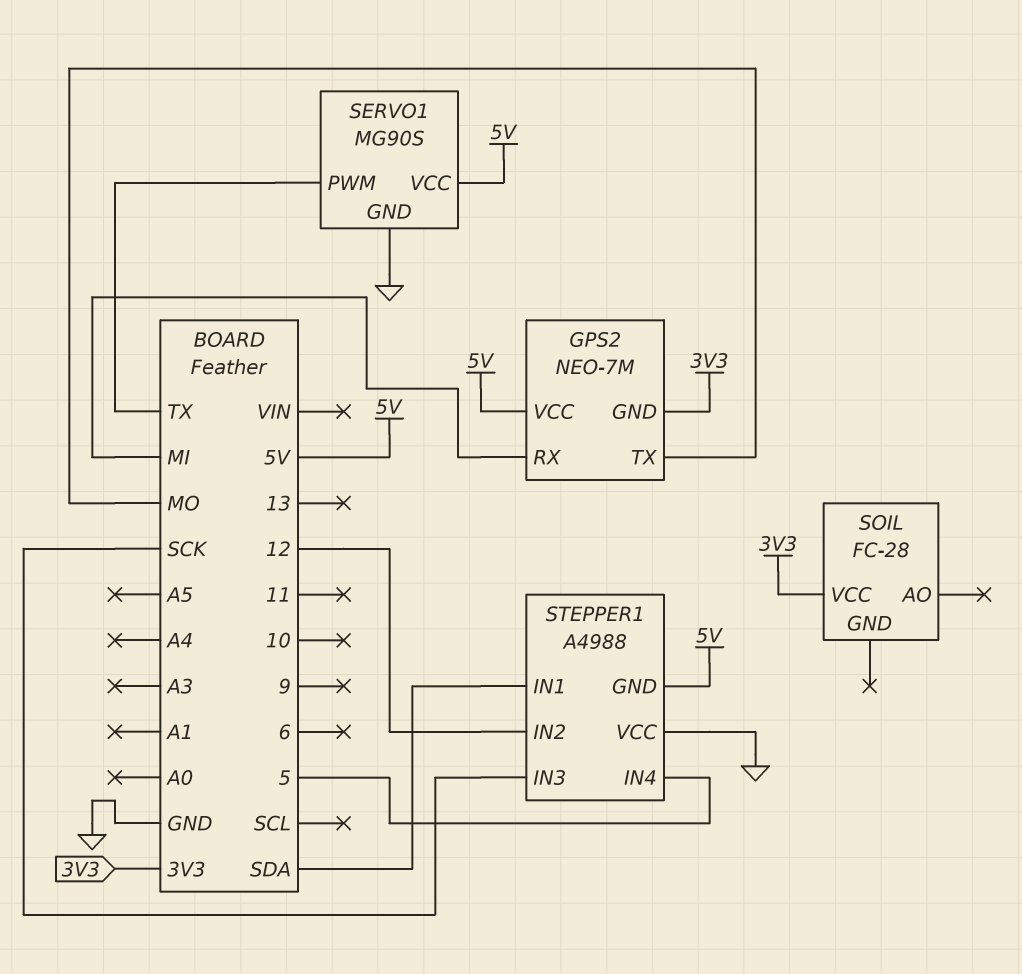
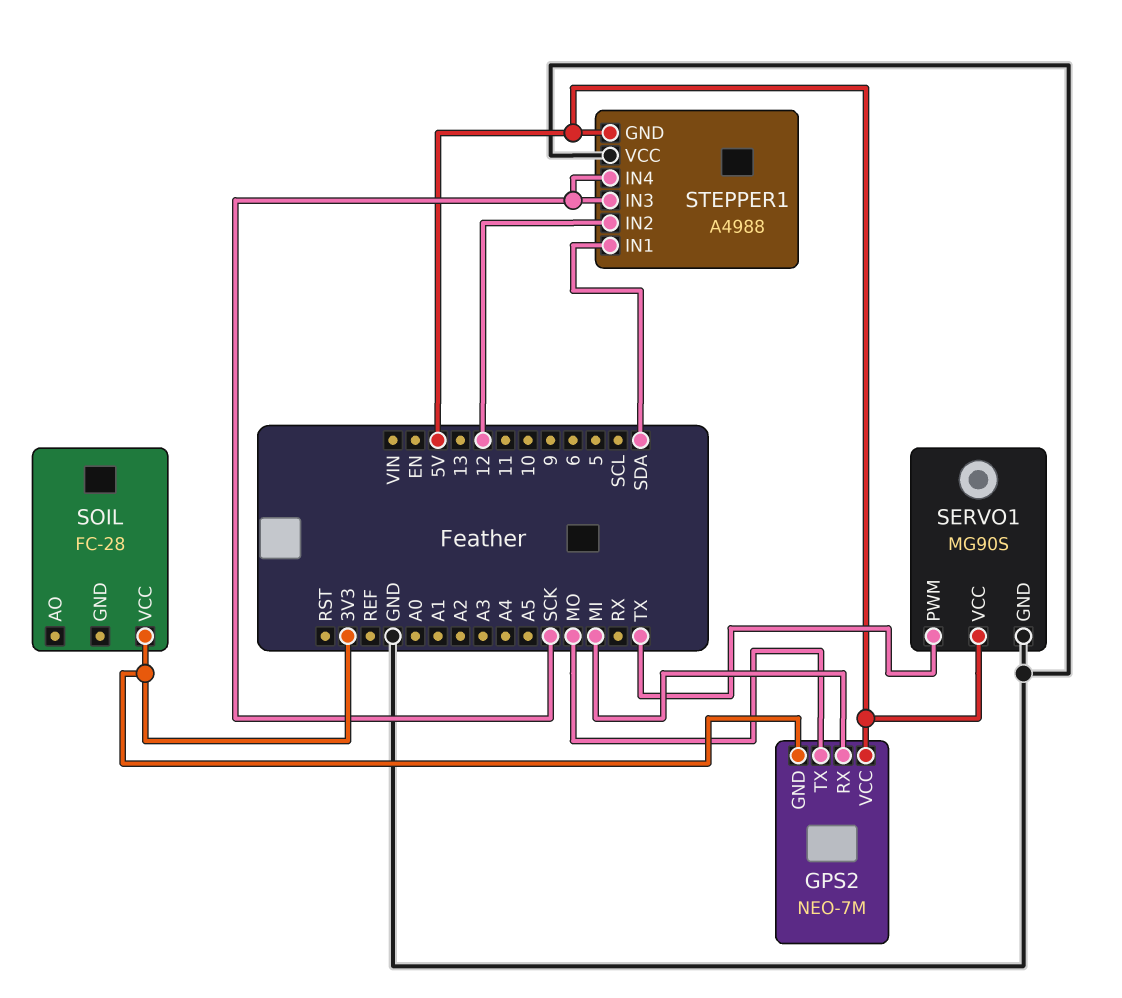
STEPPER1 pin IN4: 5 -> SCK

